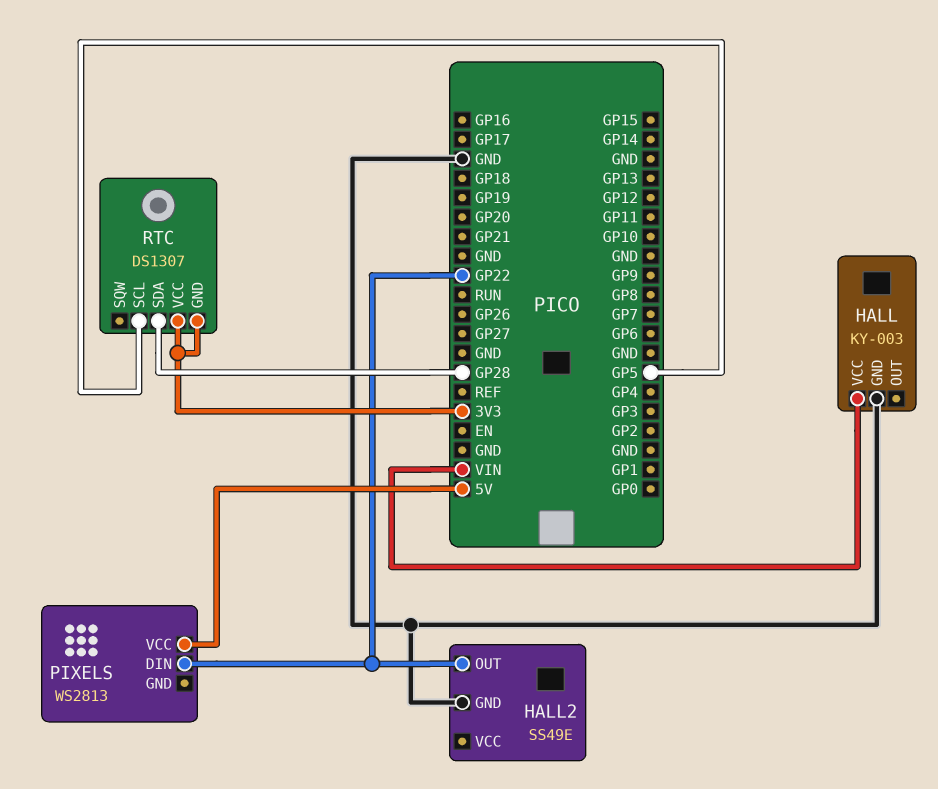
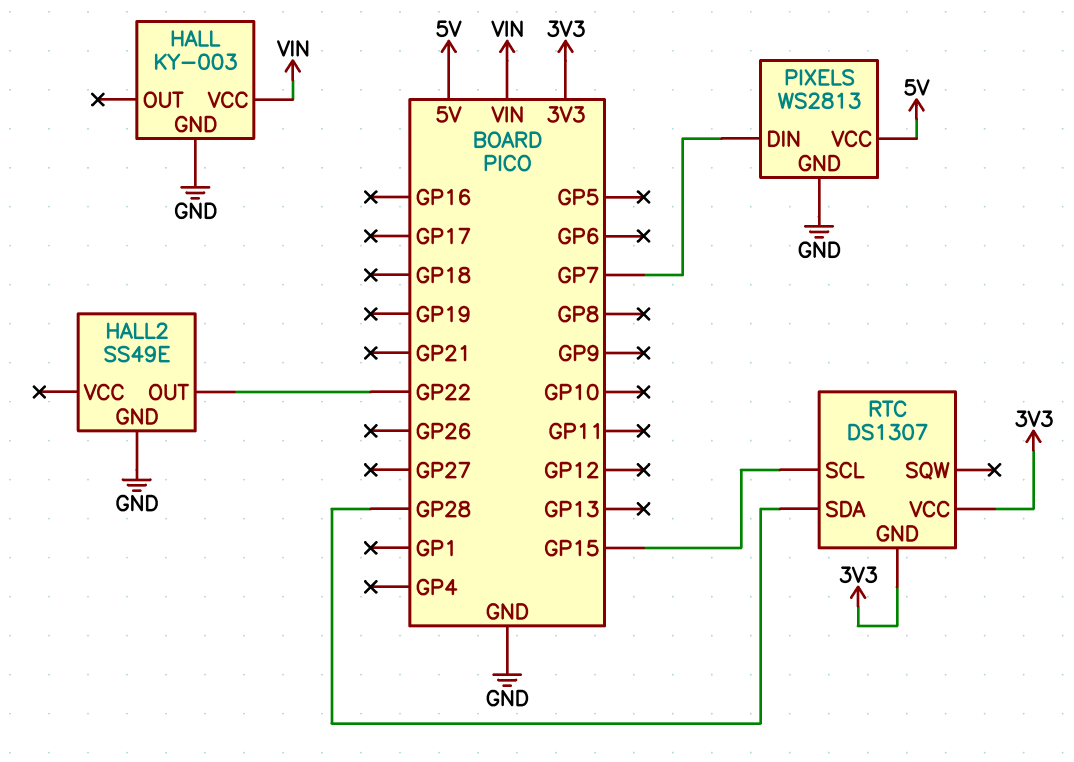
PIXELS pin DIN: GP22 -> GP7
PIXELS pin GND: none -> GND
RTC pin SCL: GP5 -> GP15

